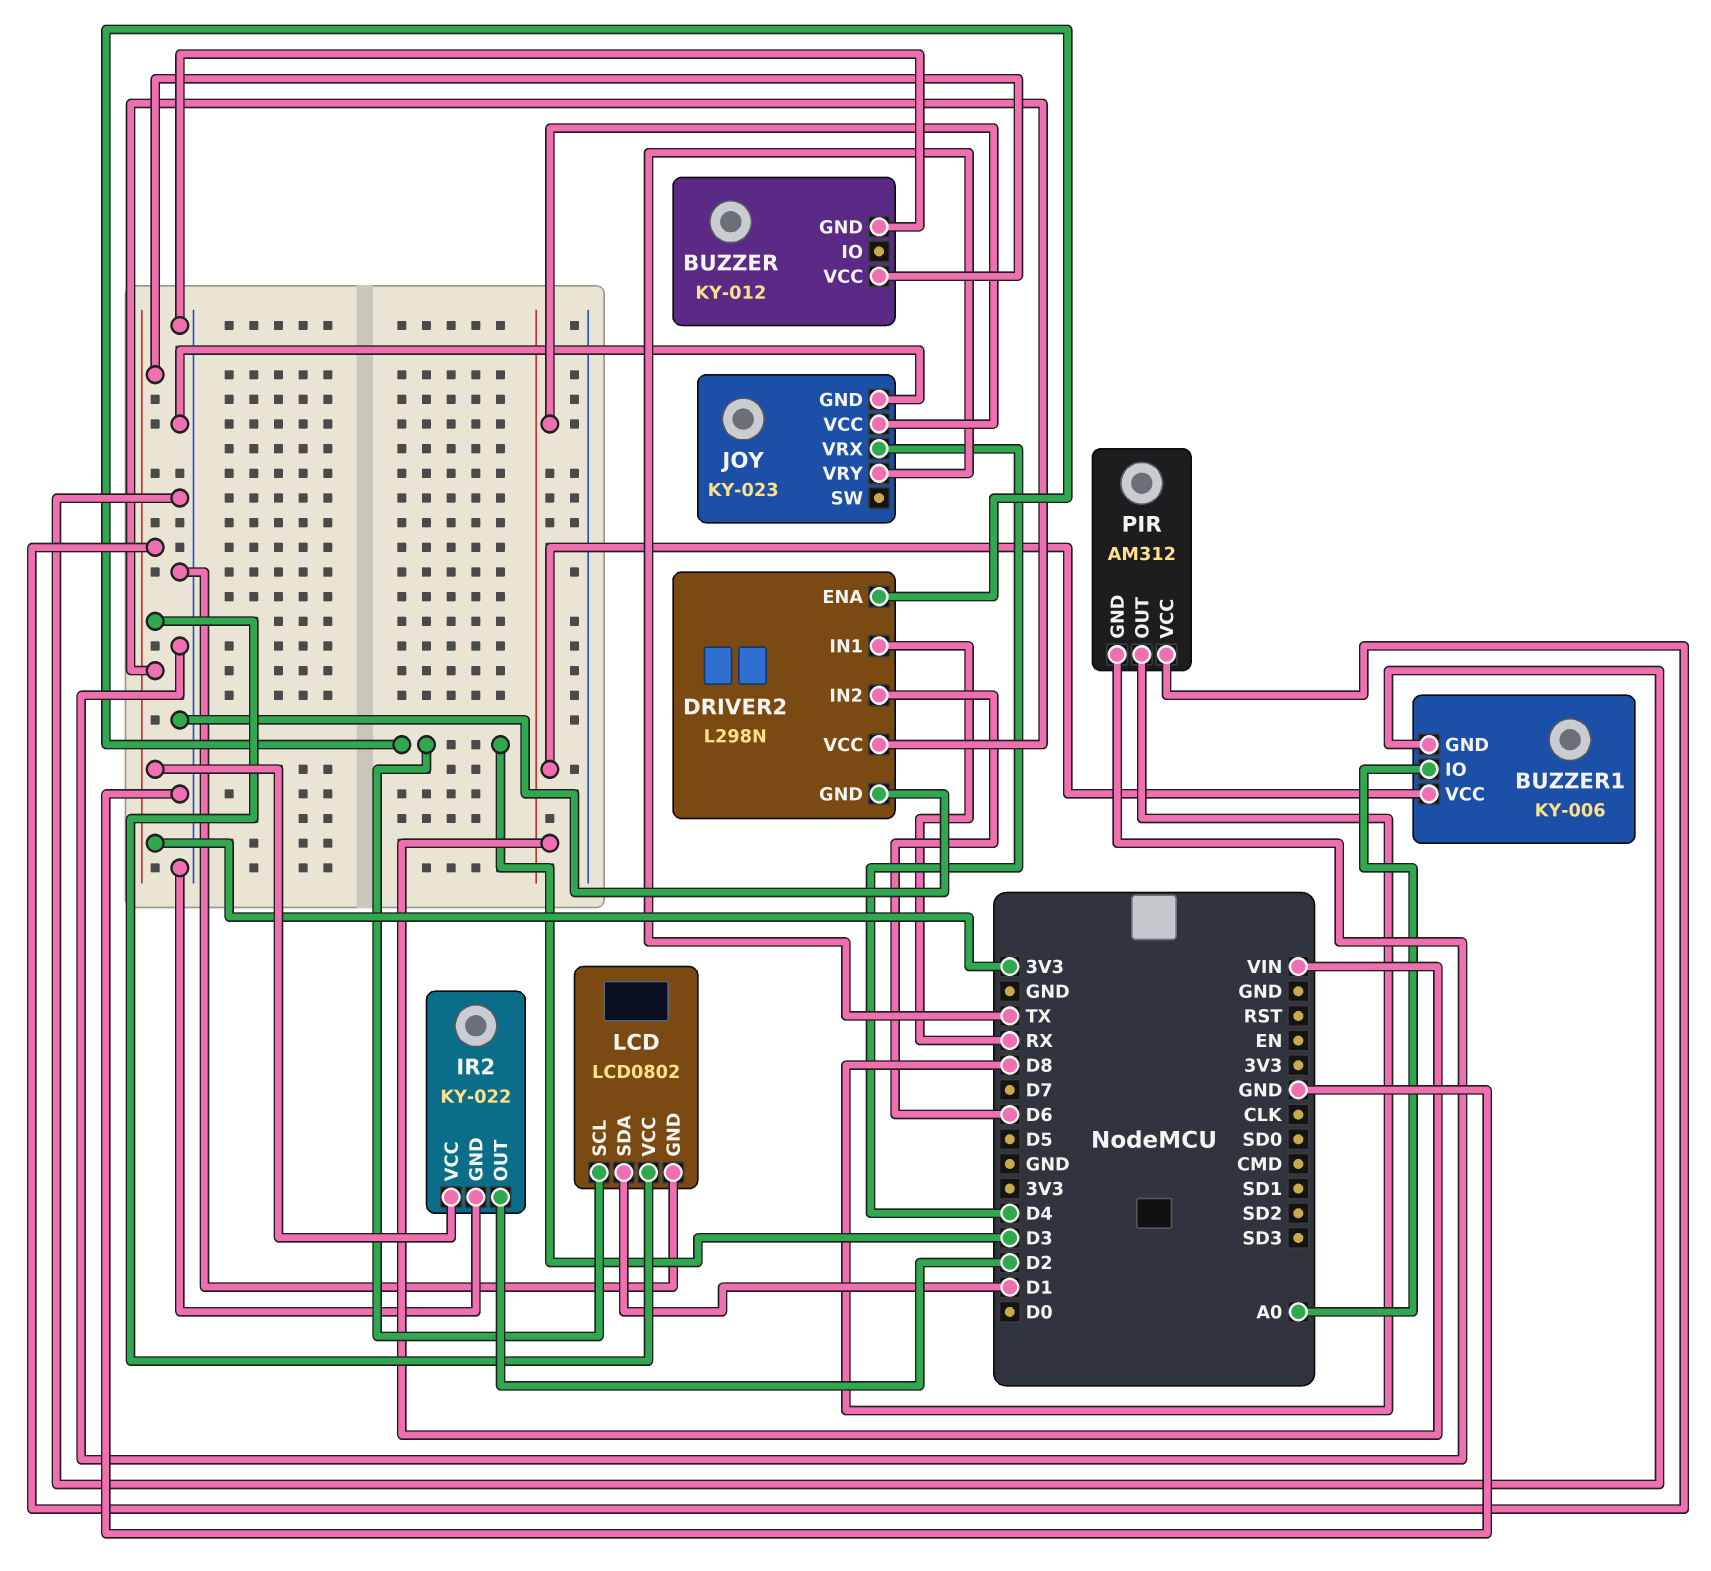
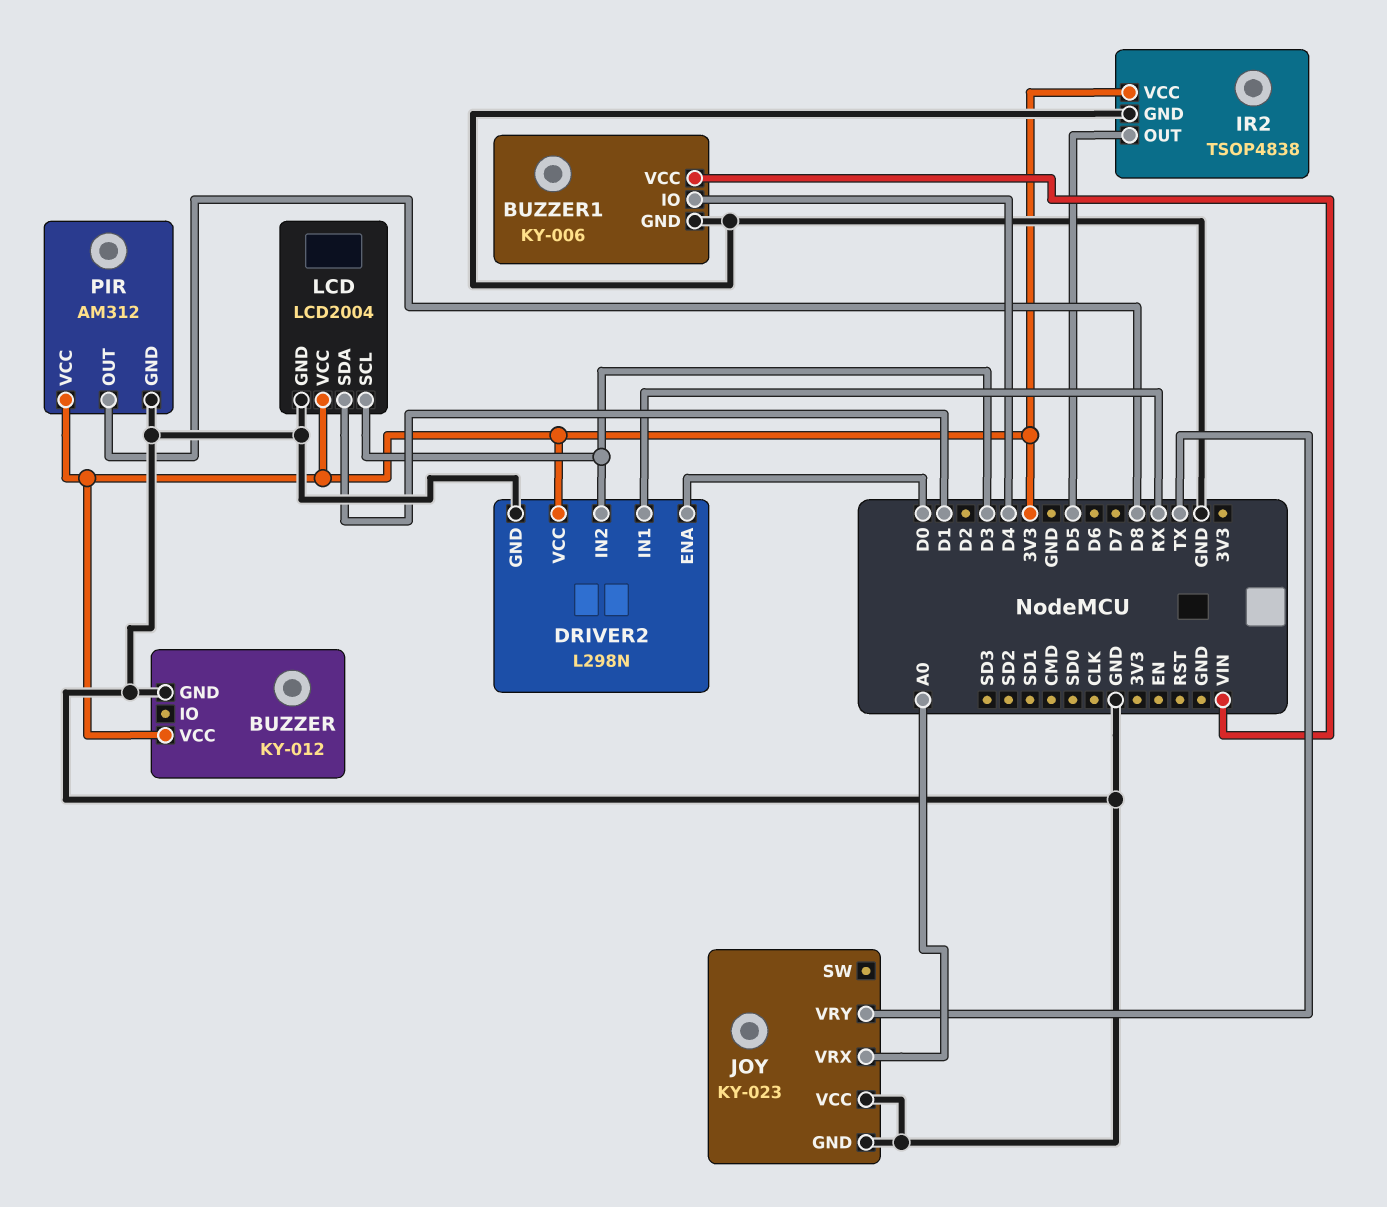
BUZZER1 pin IO: A0 -> D4
DRIVER2 pin ENA: D3 -> D0
DRIVER2 pin IN2: D6 -> D3
IR2: KY-022 -> TSOP4838
IR2 pin OUT: D2 -> D5
JOY pin VCC: VIN -> GND
JOY pin VRX: D4 -> A0
LCD: LCD0802 -> LCD2004

